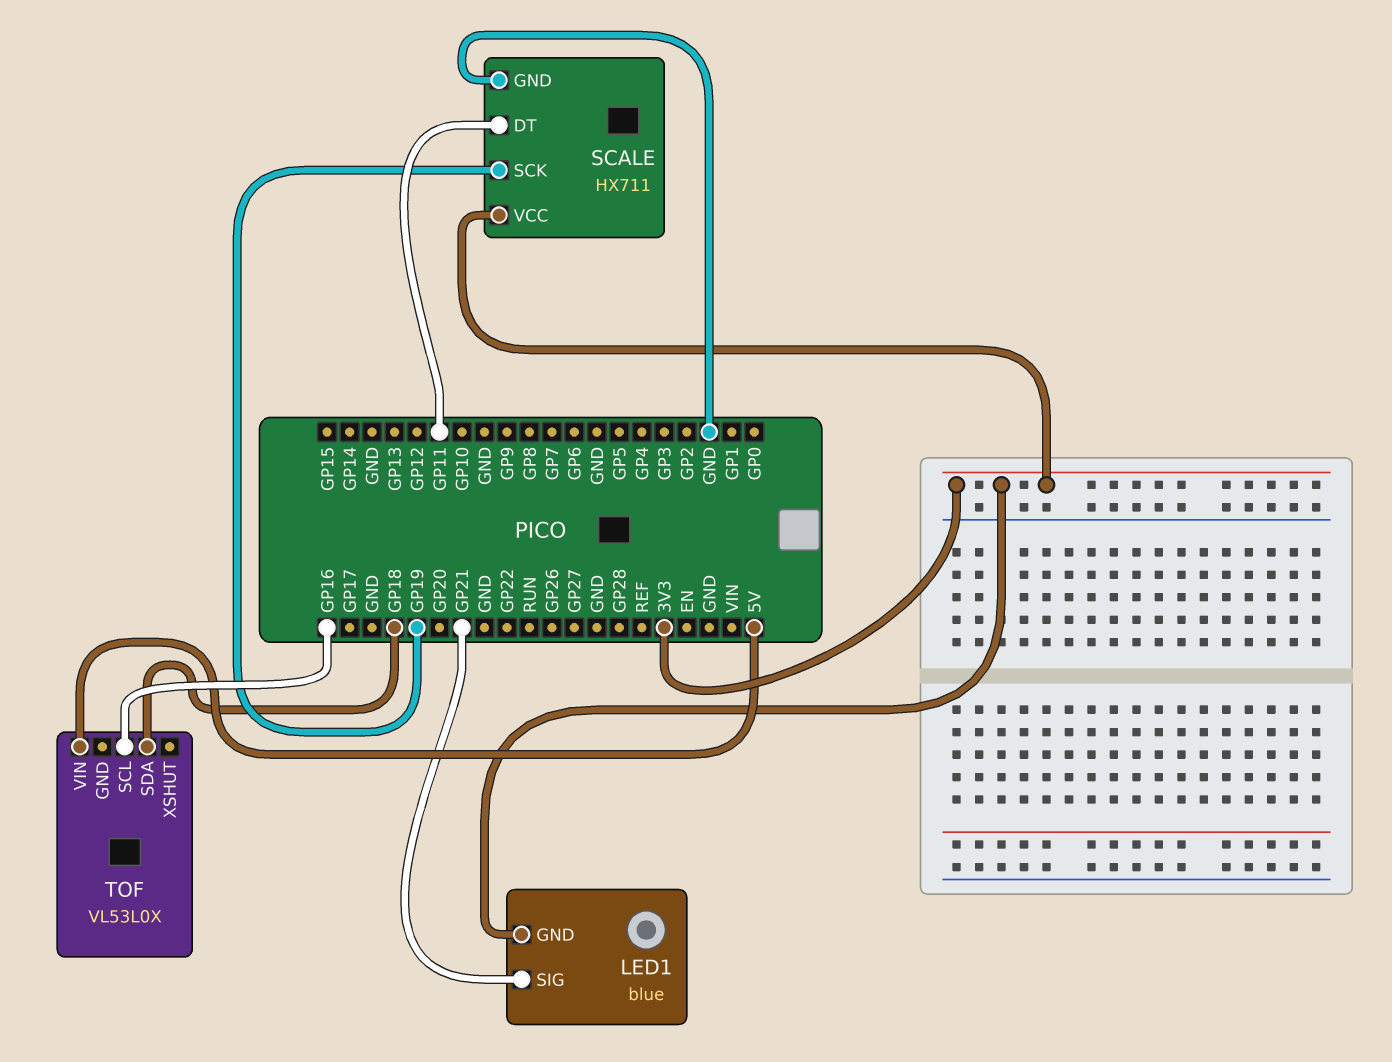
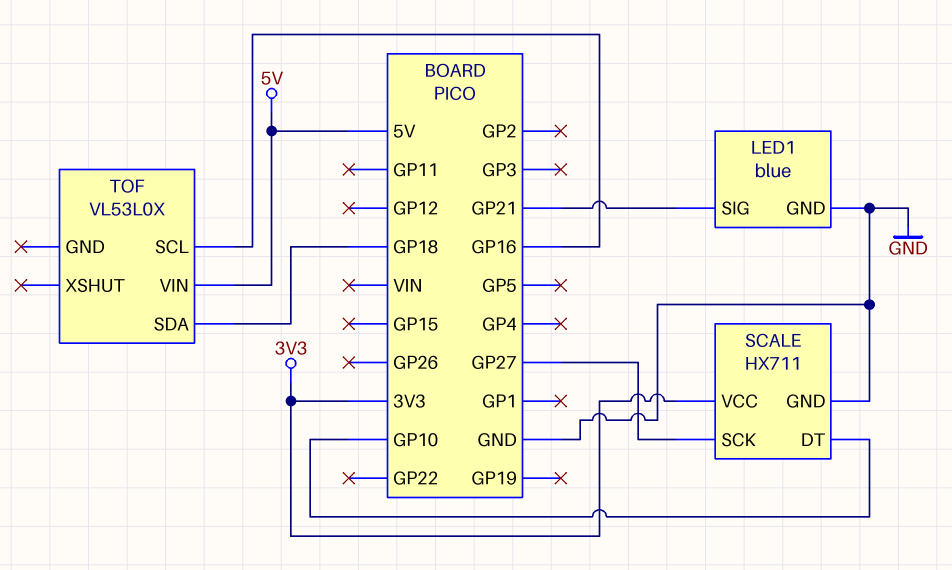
LED1 pin GND: 3V3 -> GND
SCALE pin DT: GP11 -> GP10
SCALE pin SCK: GP19 -> GP27

